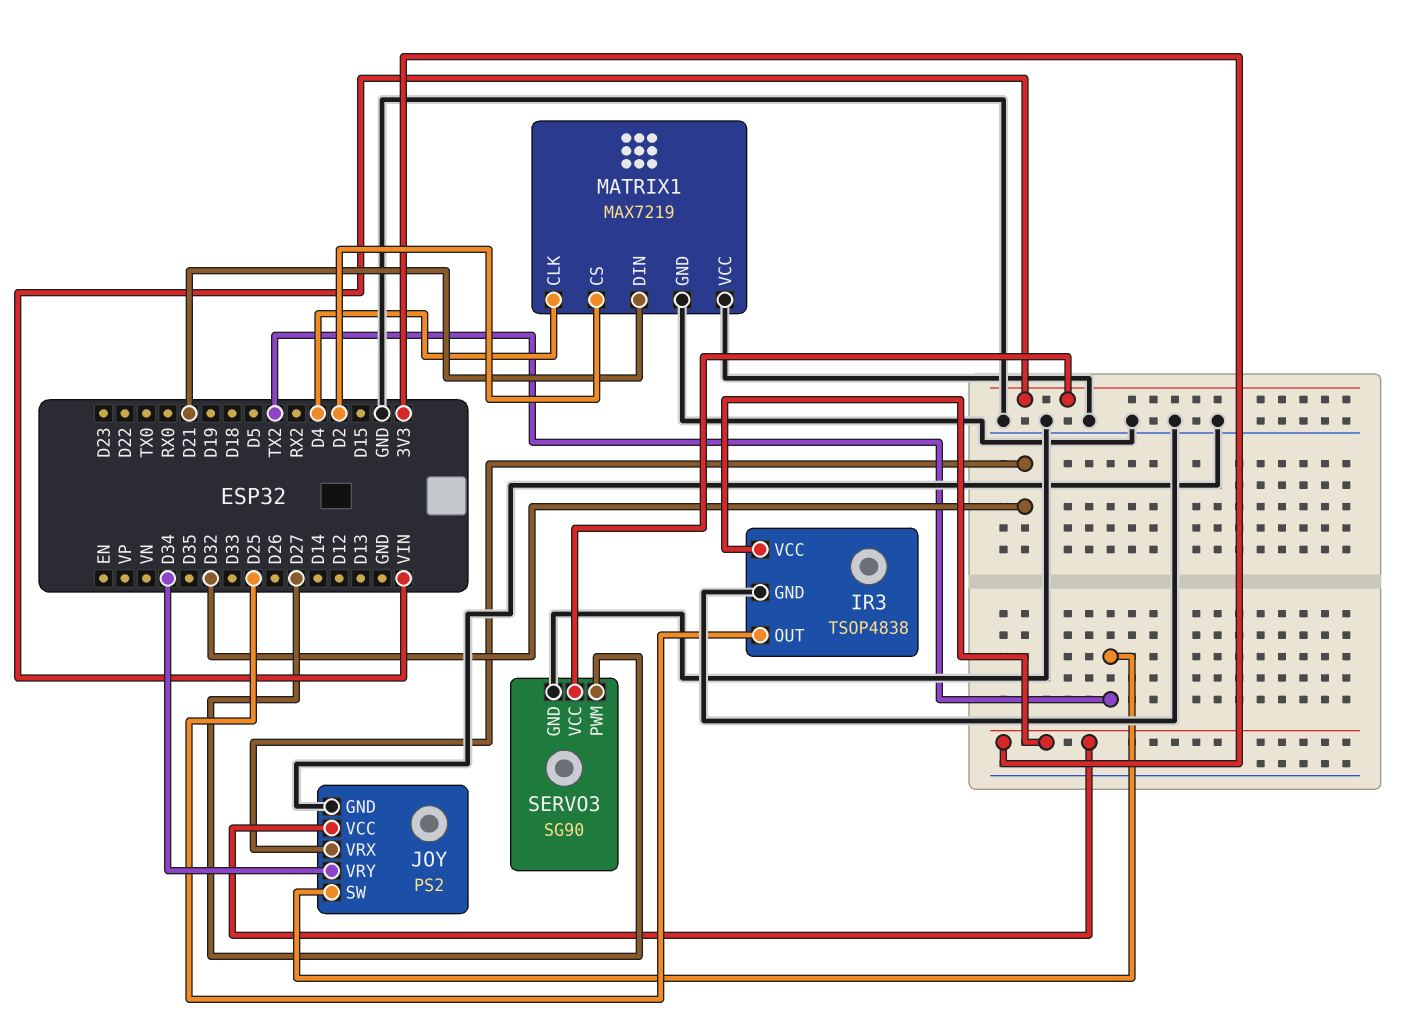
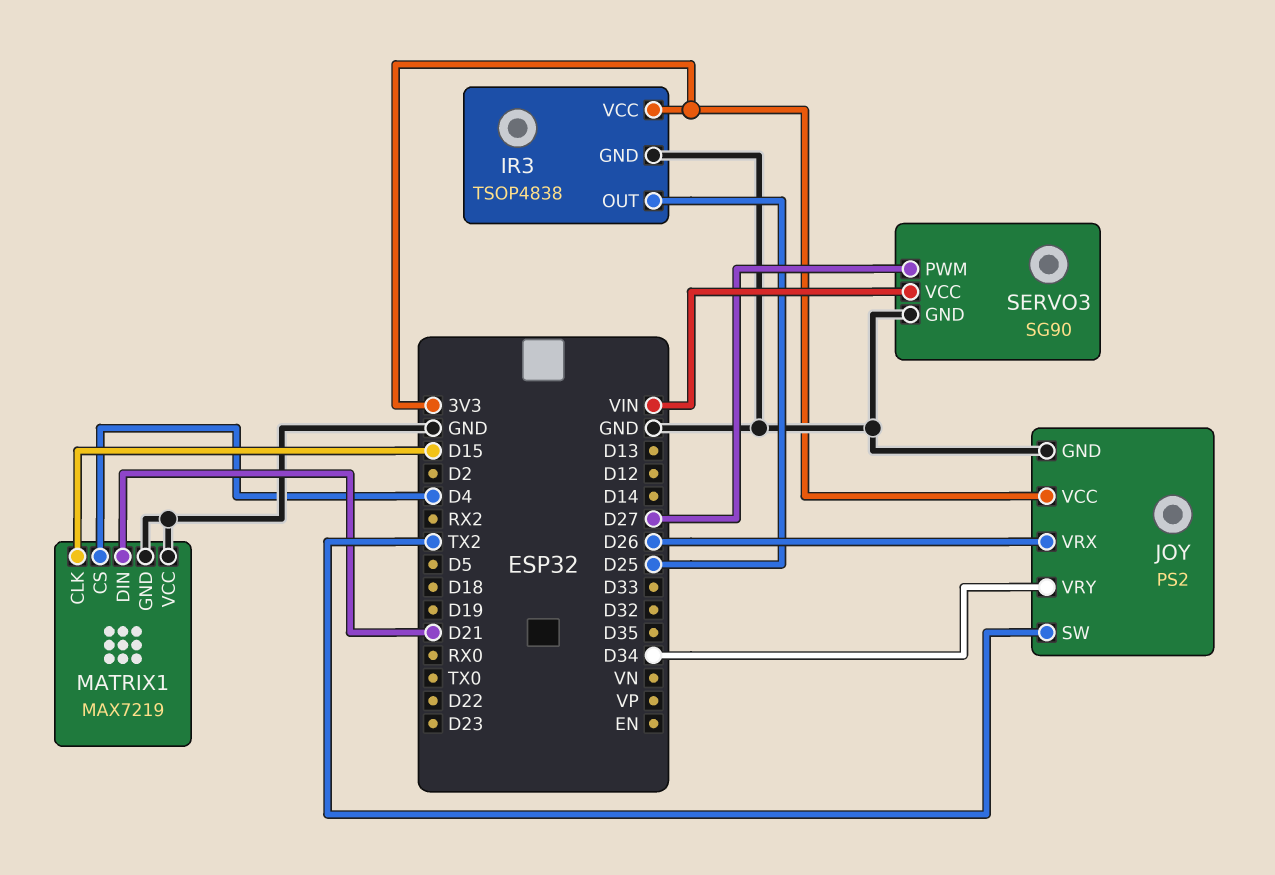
JOY pin VRX: D32 -> D26
MATRIX1 pin CLK: D4 -> D15
MATRIX1 pin CS: D2 -> D4

